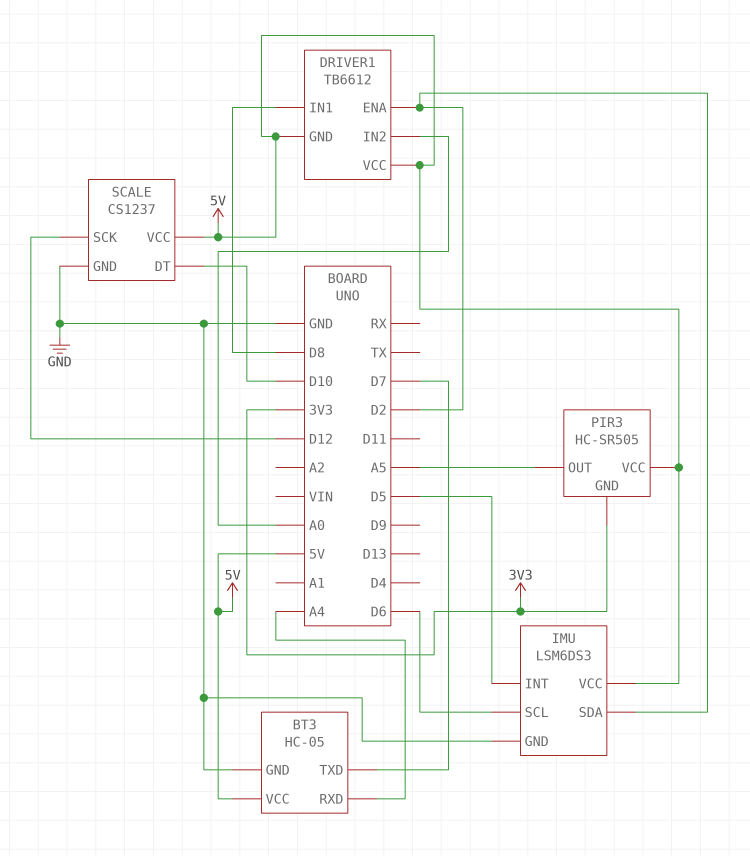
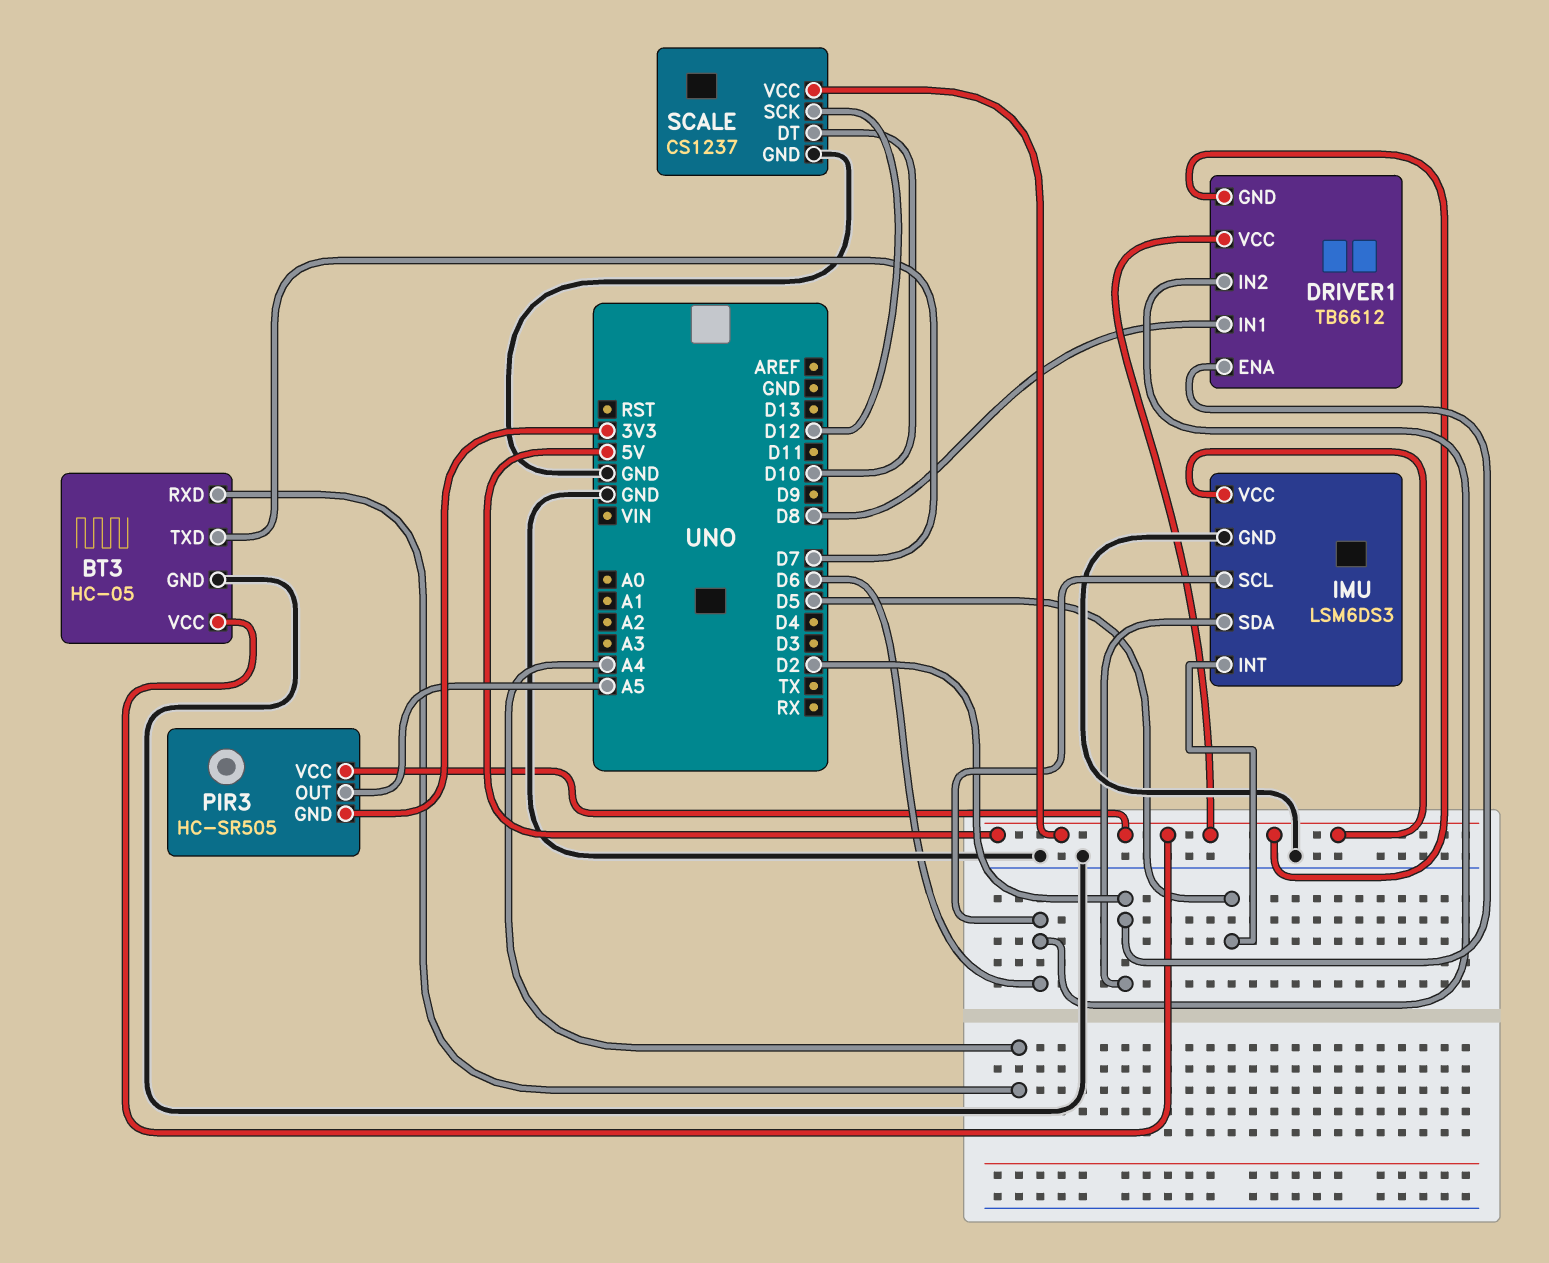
DRIVER1 pin IN2: A0 -> D6

